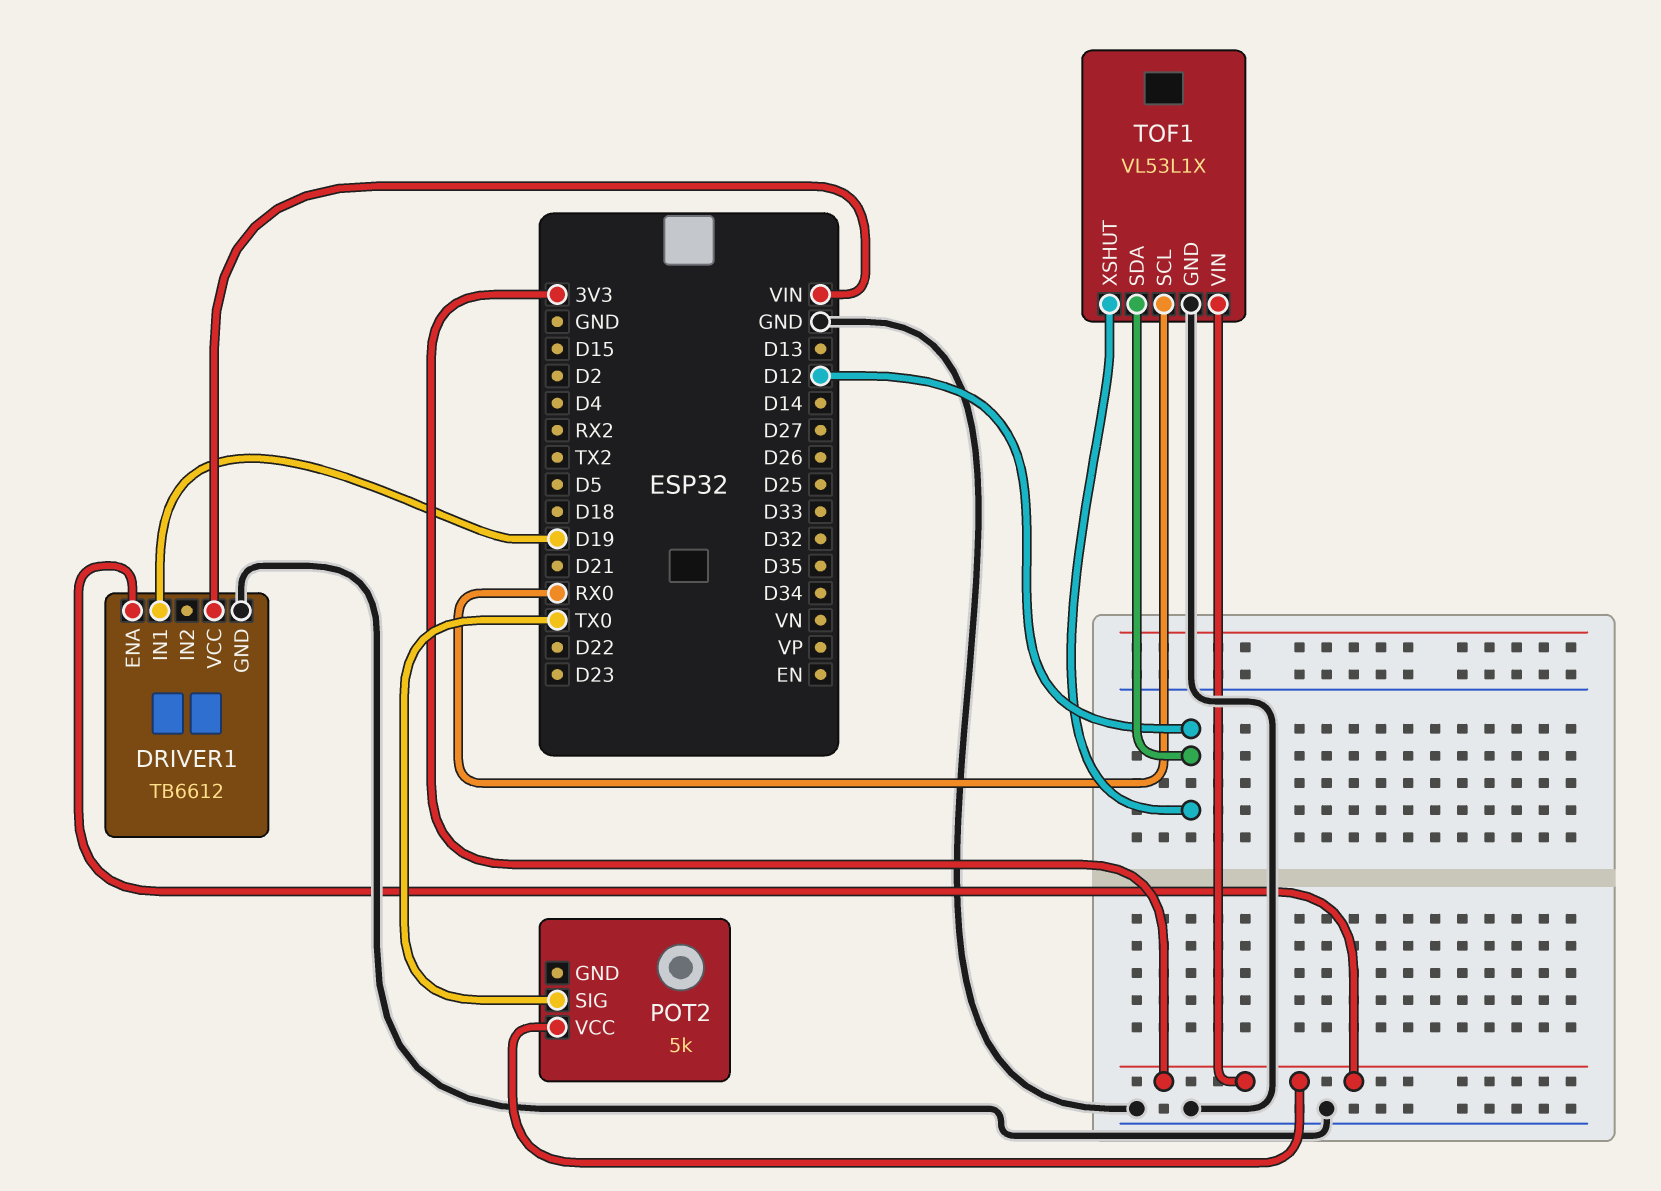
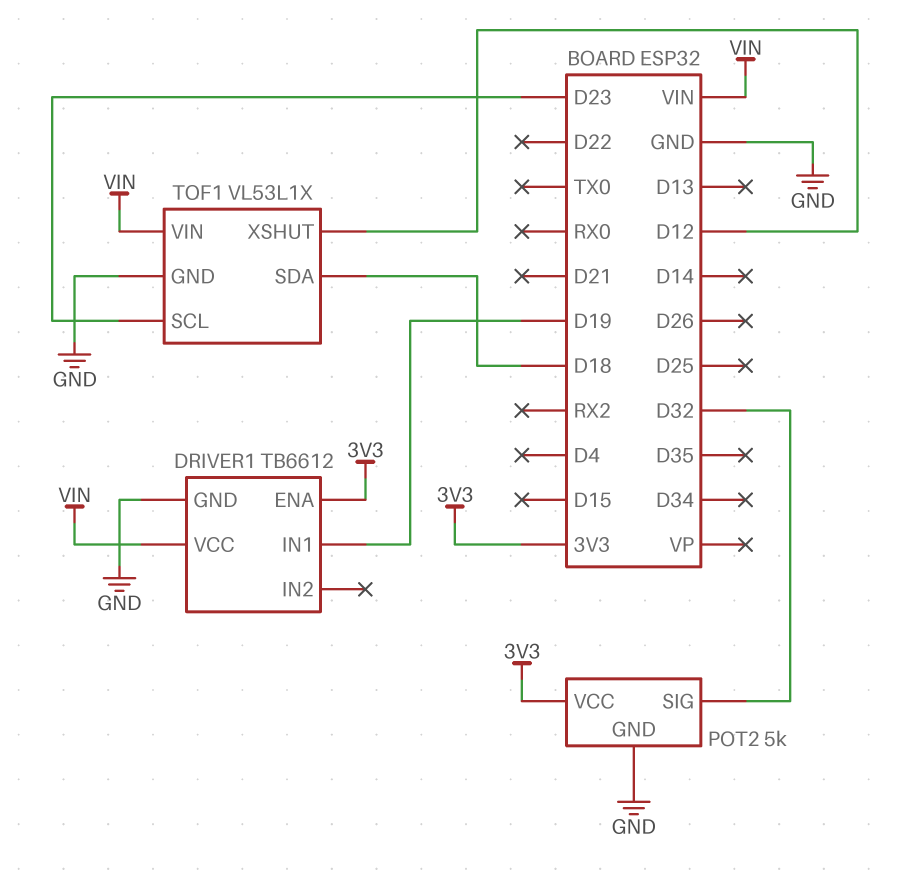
POT2 pin GND: none -> GND
POT2 pin SIG: TX0 -> D32
TOF1 pin SCL: RX0 -> D23
TOF1 pin SDA: D12 -> D18
TOF1 pin VIN: 3V3 -> VIN

